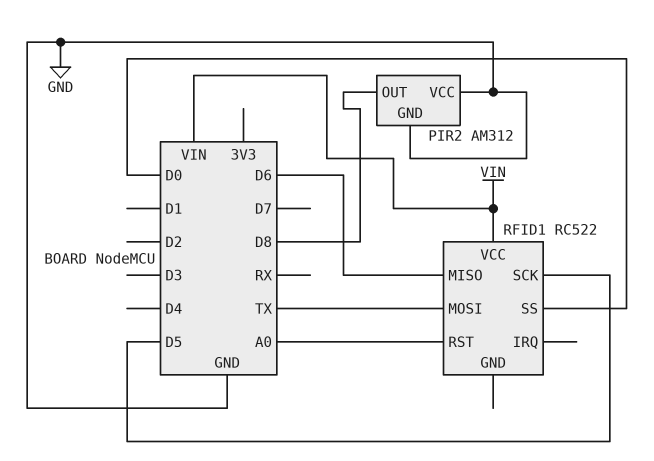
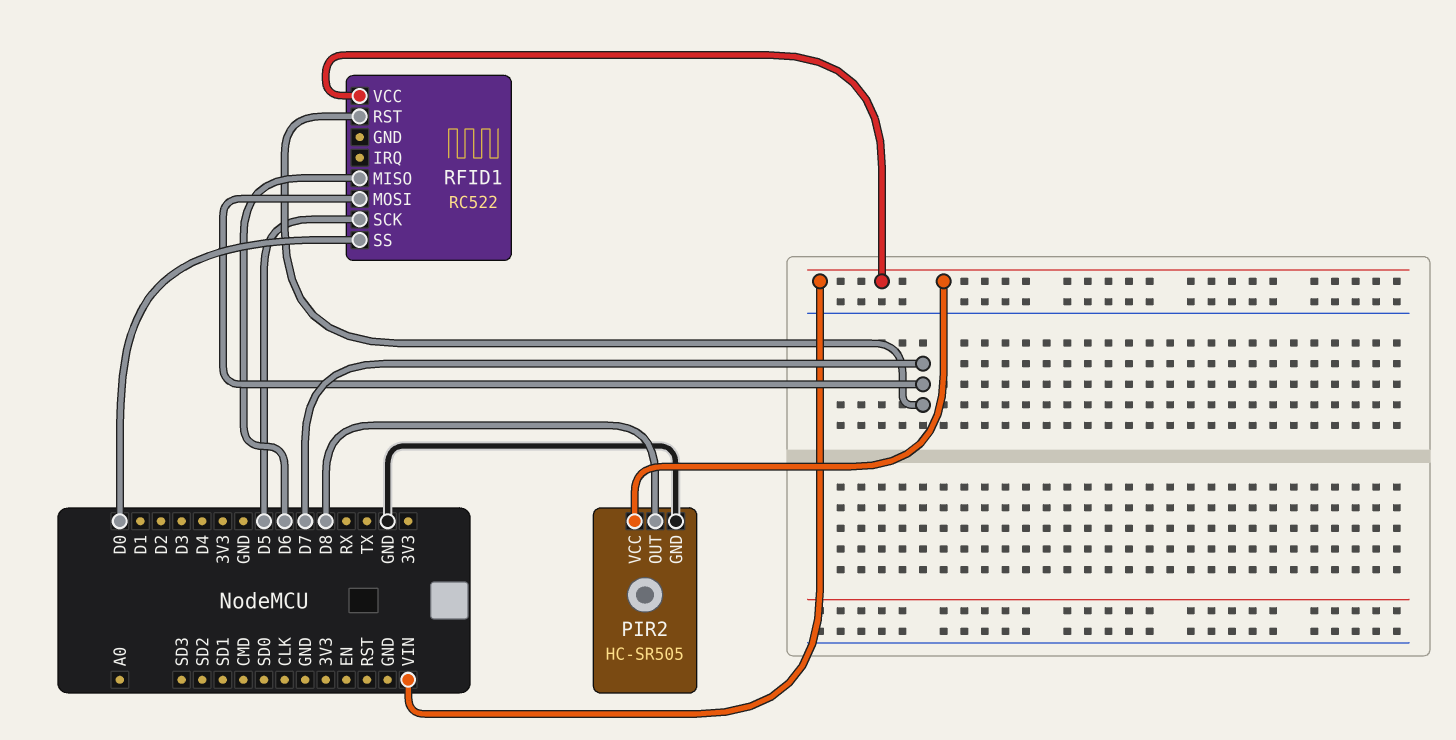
PIR2: AM312 -> HC-SR505
PIR2 pin VCC: GND -> VIN
RFID1 pin MOSI: TX -> D7
RFID1 pin RST: A0 -> D7

